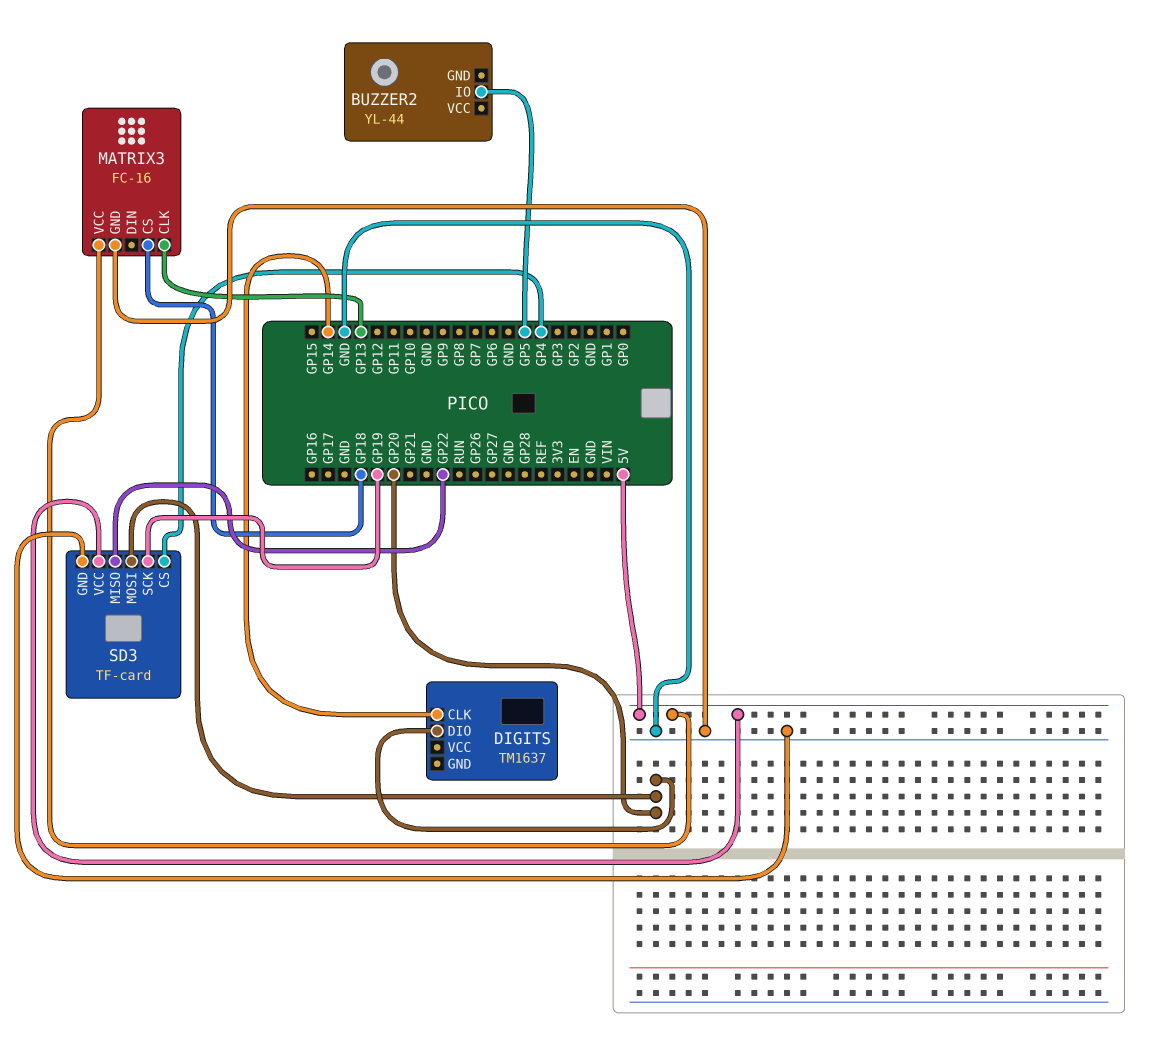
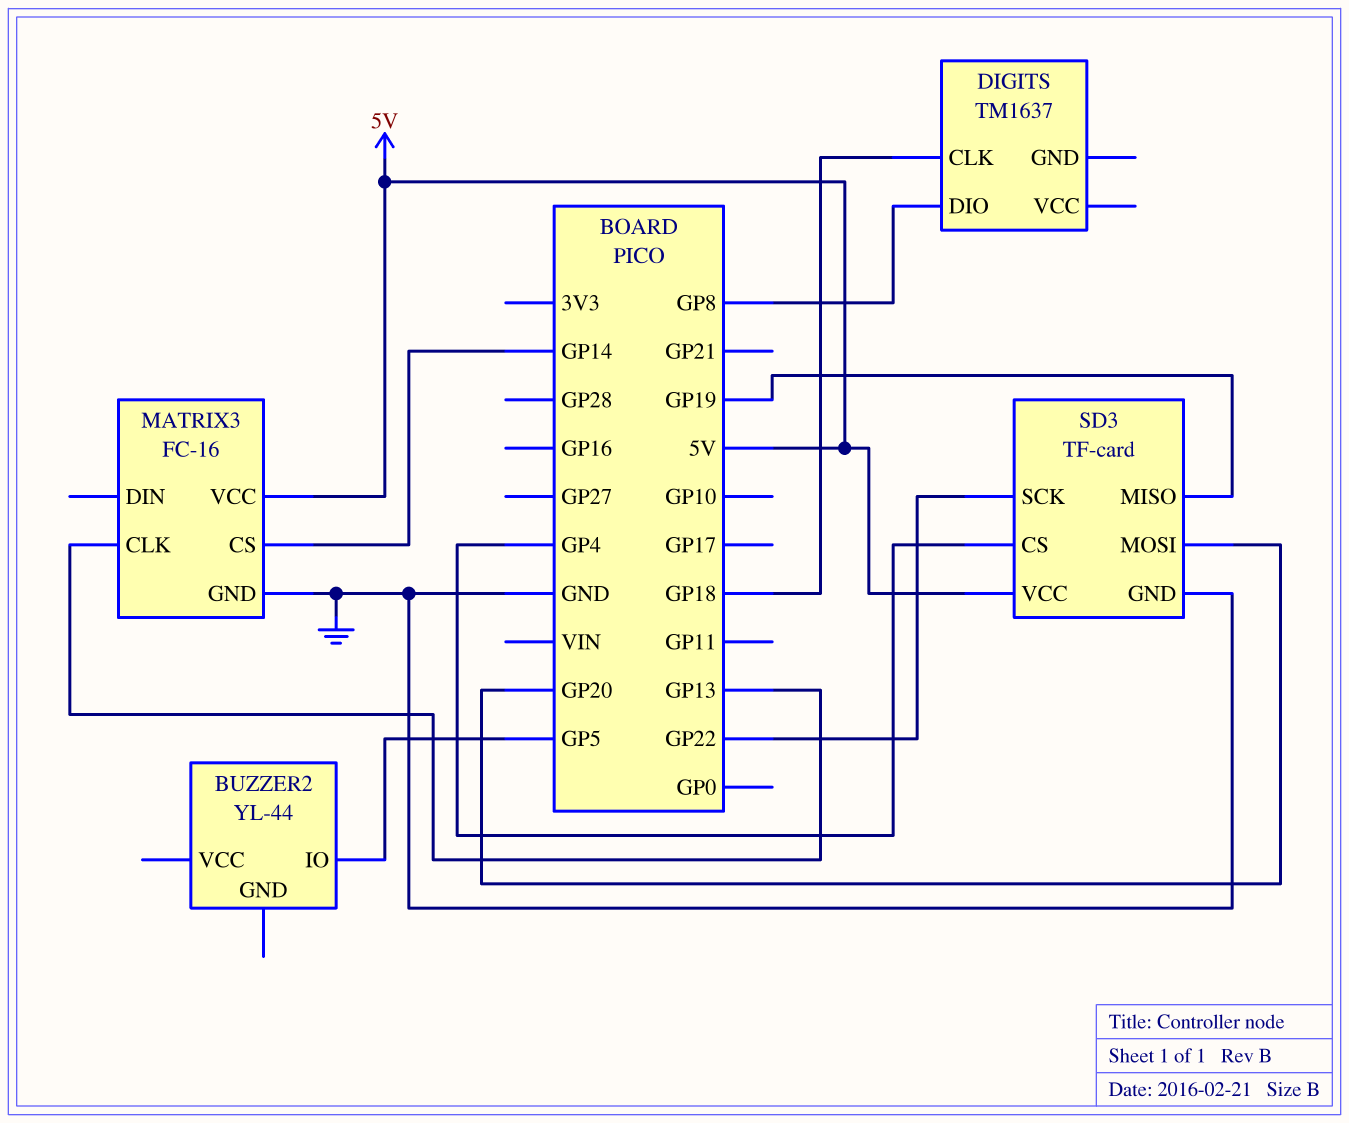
DIGITS pin CLK: GP14 -> GP18
DIGITS pin DIO: GP20 -> GP8
MATRIX3 pin CS: GP18 -> GP14
SD3 pin MISO: GP22 -> GP19
SD3 pin SCK: GP19 -> GP22

